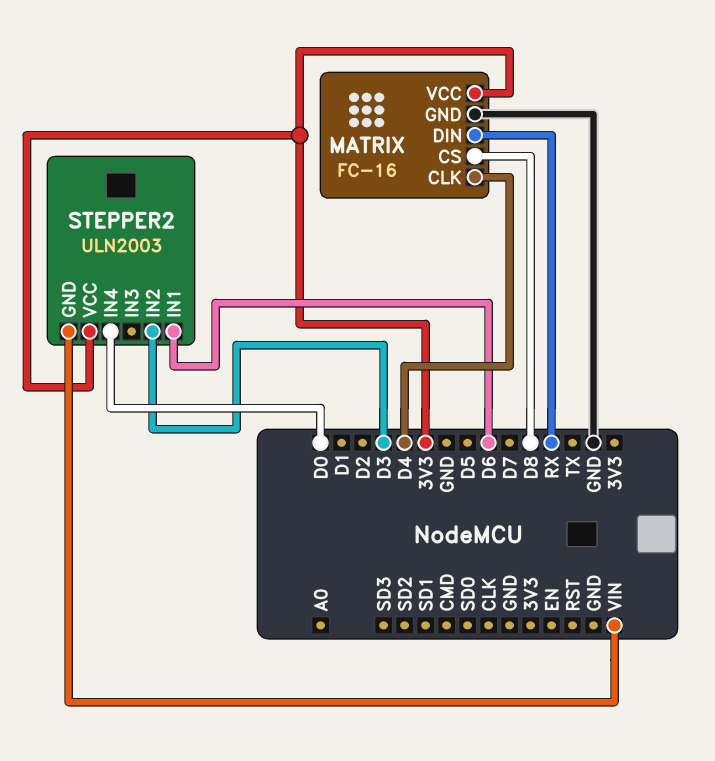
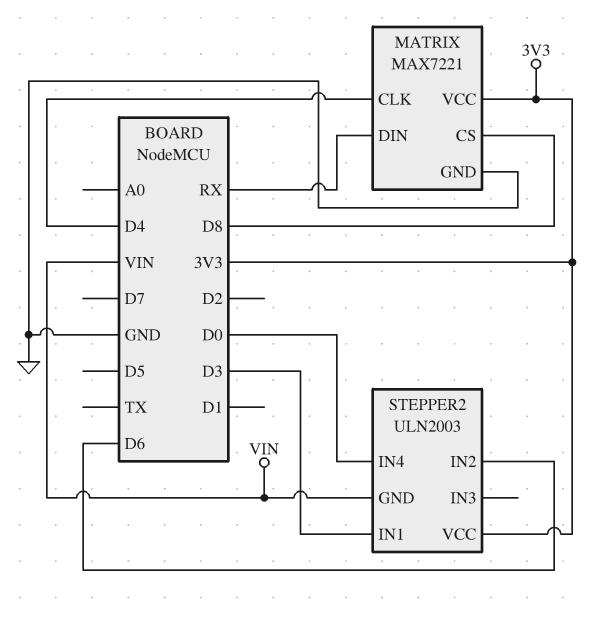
MATRIX: FC-16 -> MAX7221
STEPPER2 pin IN1: D6 -> D3
STEPPER2 pin IN2: D3 -> D6

